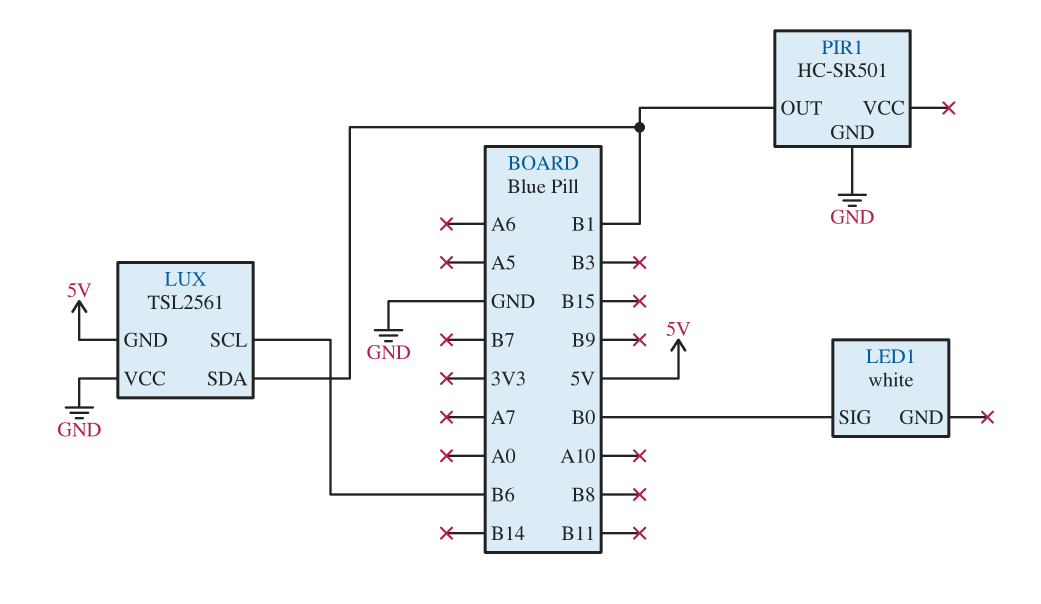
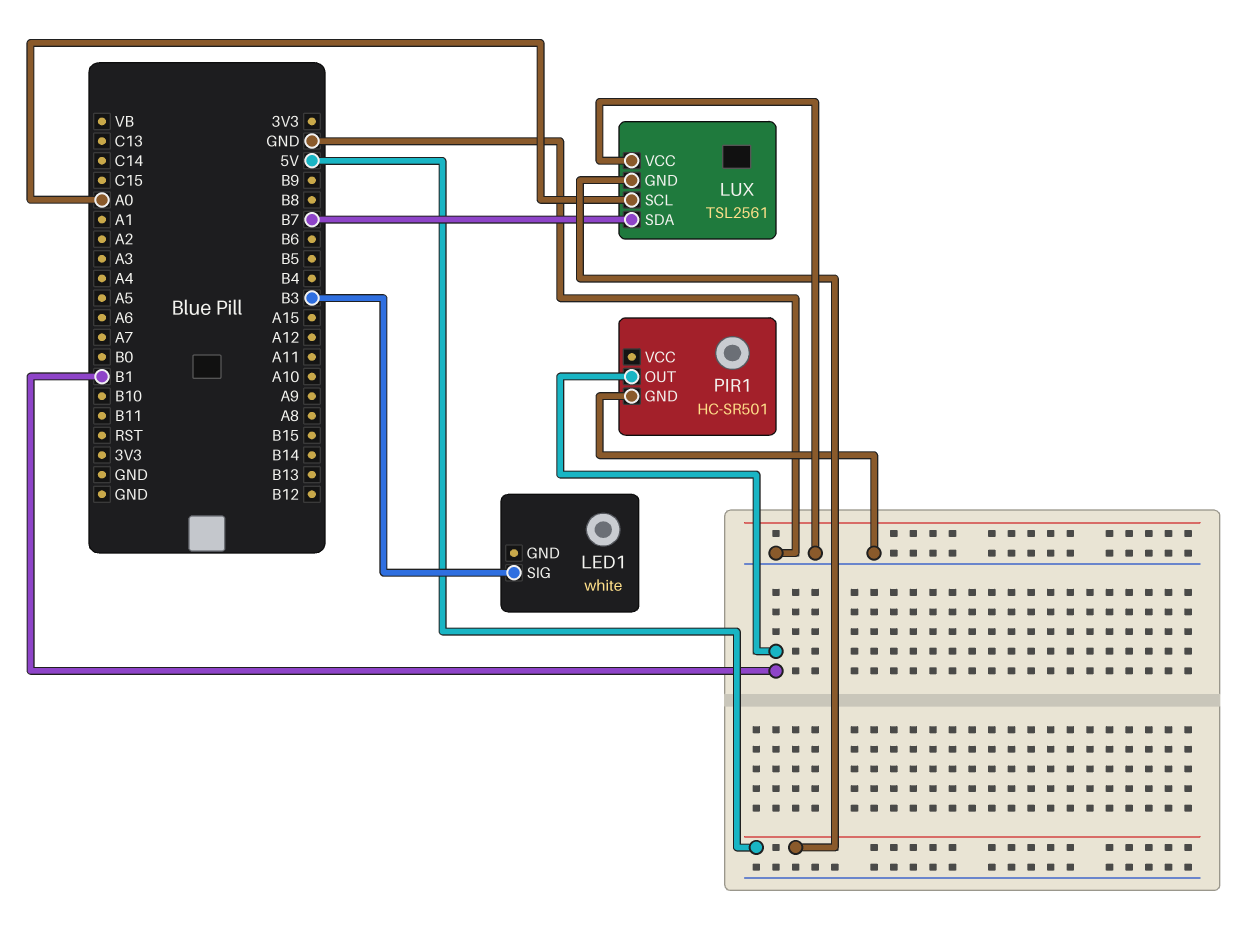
LED1 pin SIG: B0 -> B3
LUX pin SCL: B6 -> A0
LUX pin SDA: B1 -> B7

